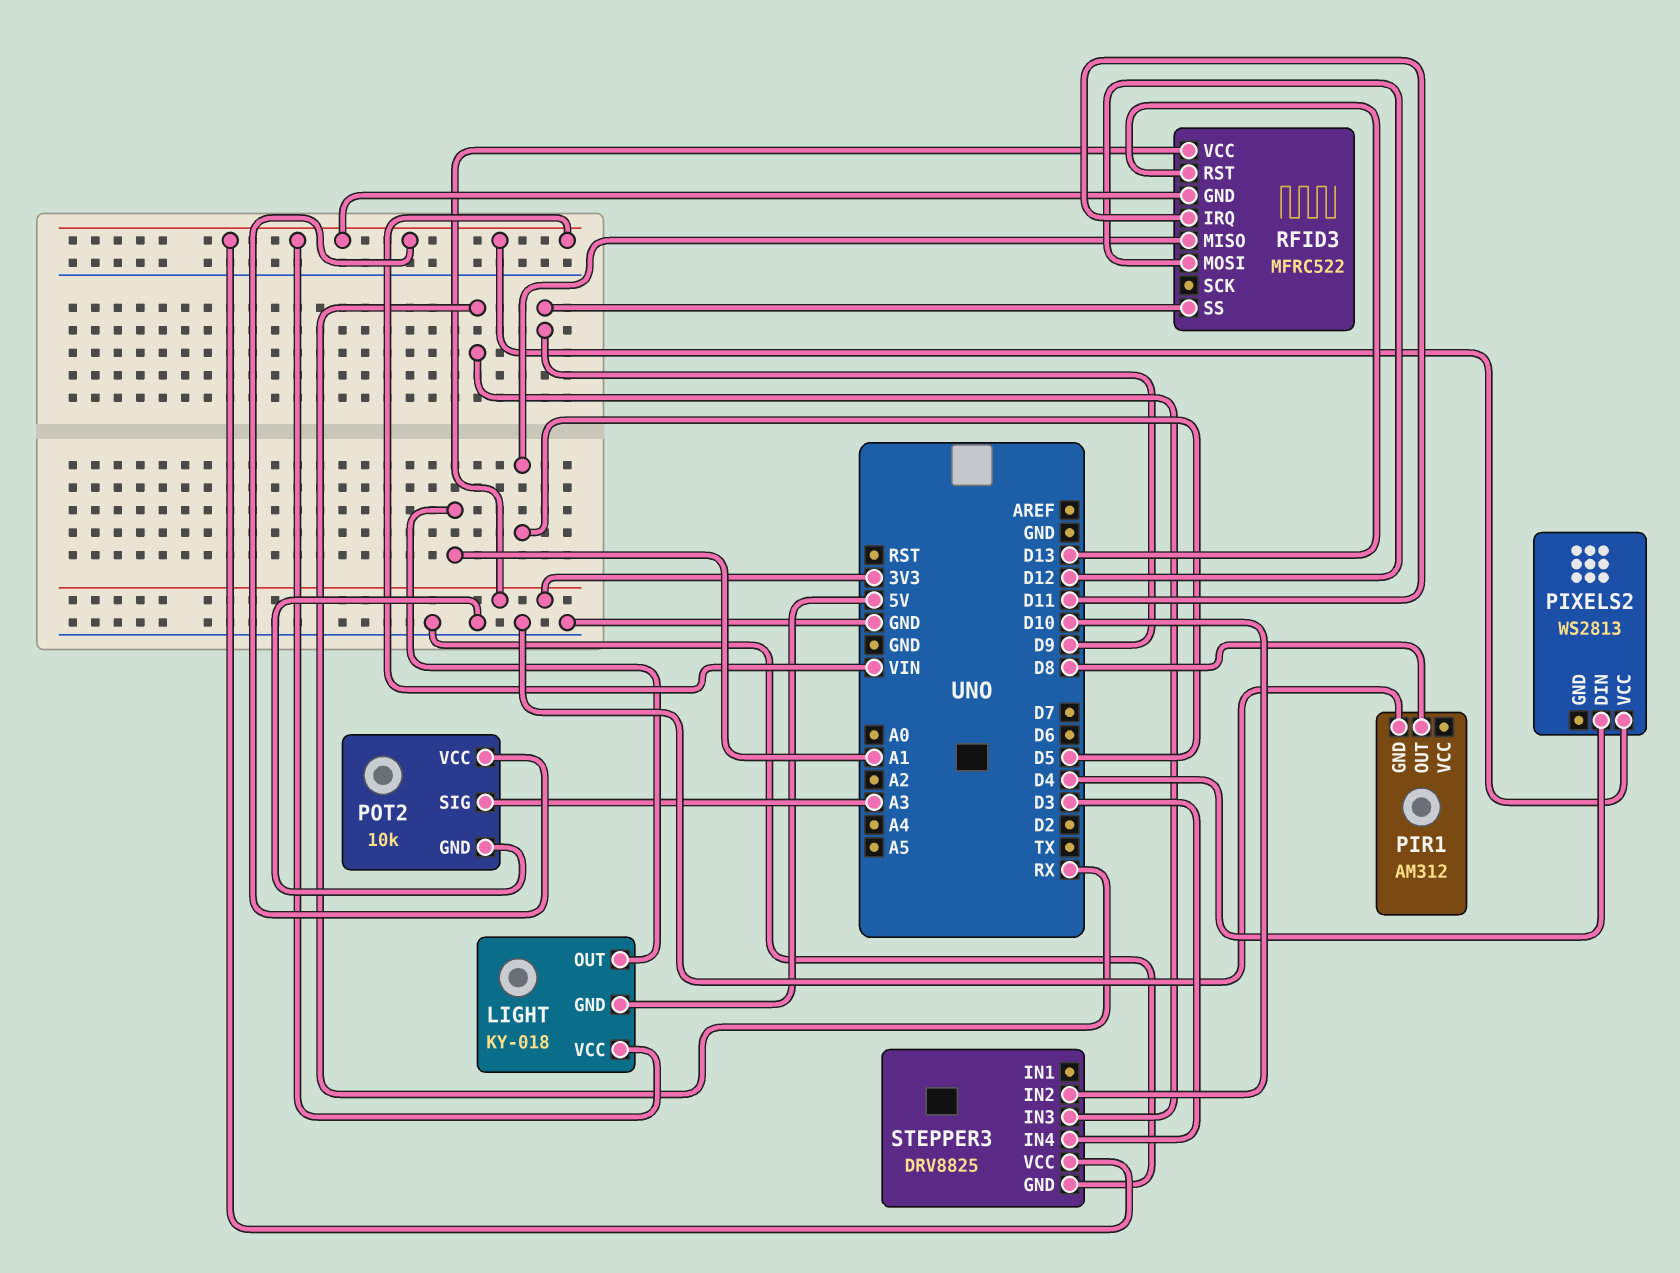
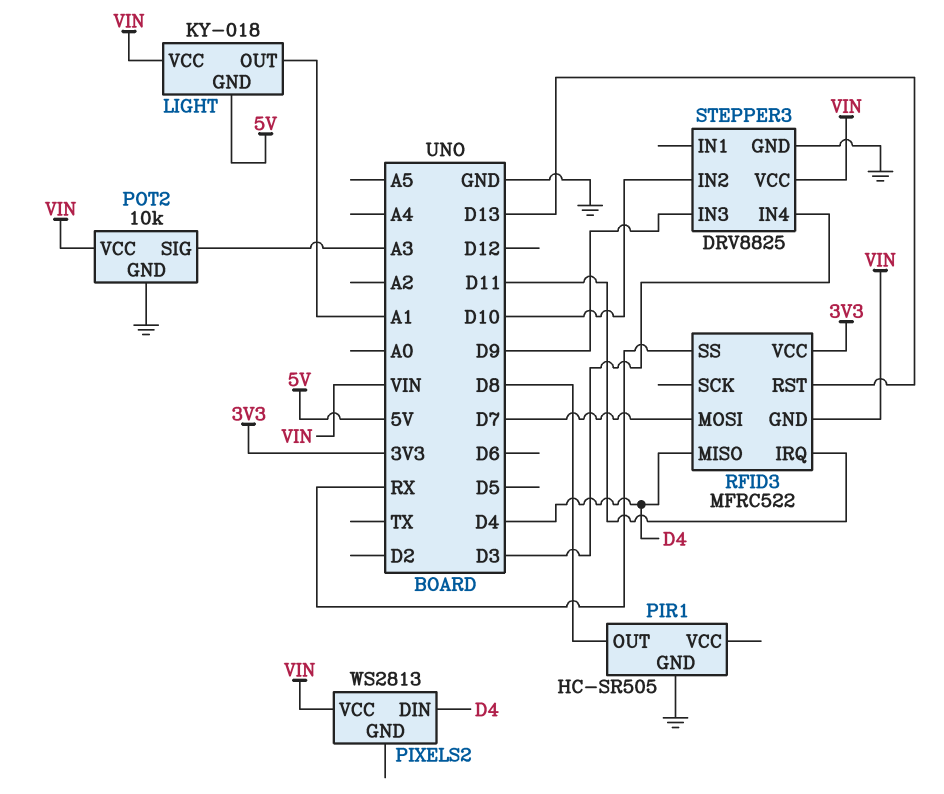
PIR1: AM312 -> HC-SR505
RFID3 pin MISO: D5 -> D4
RFID3 pin MOSI: D12 -> D7
RFID3 pin SS: D9 -> RX
STEPPER3 pin IN3: RX -> D9

